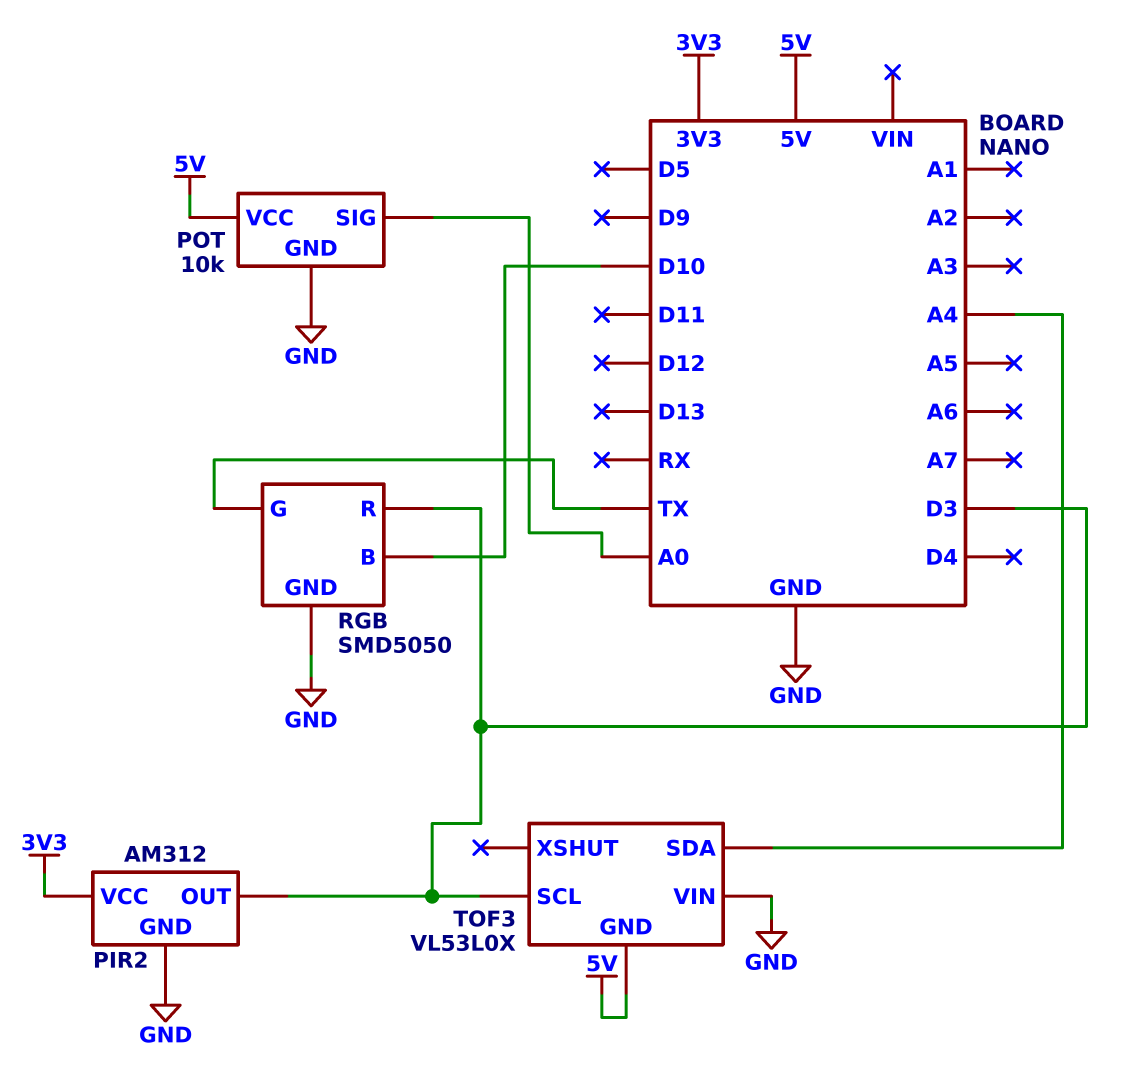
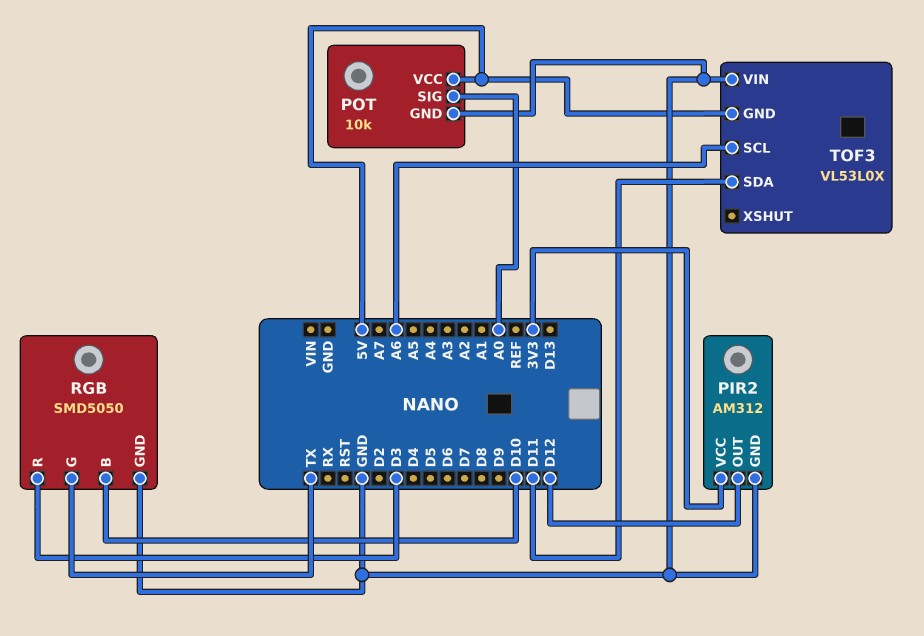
PIR2 pin OUT: D3 -> D12
TOF3 pin SCL: D3 -> A6
TOF3 pin SDA: A4 -> D11

